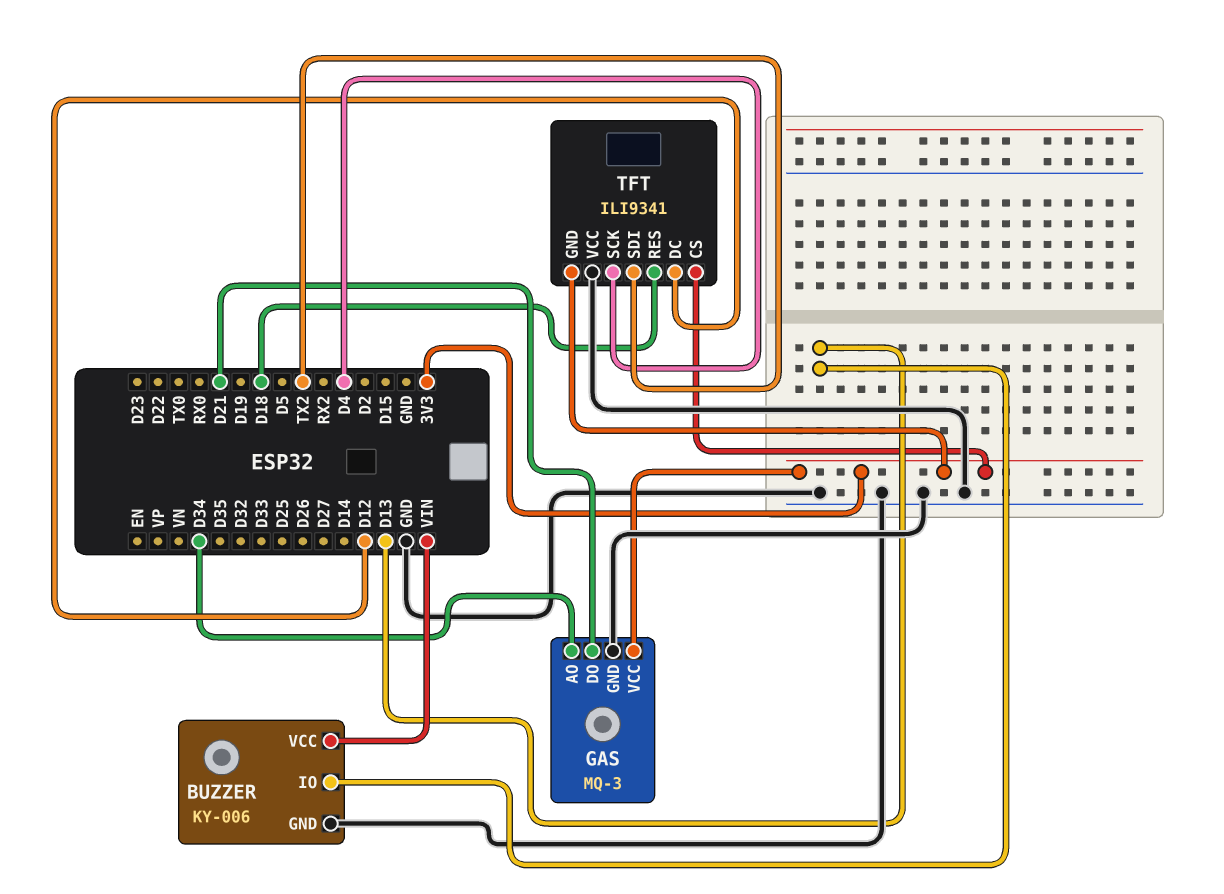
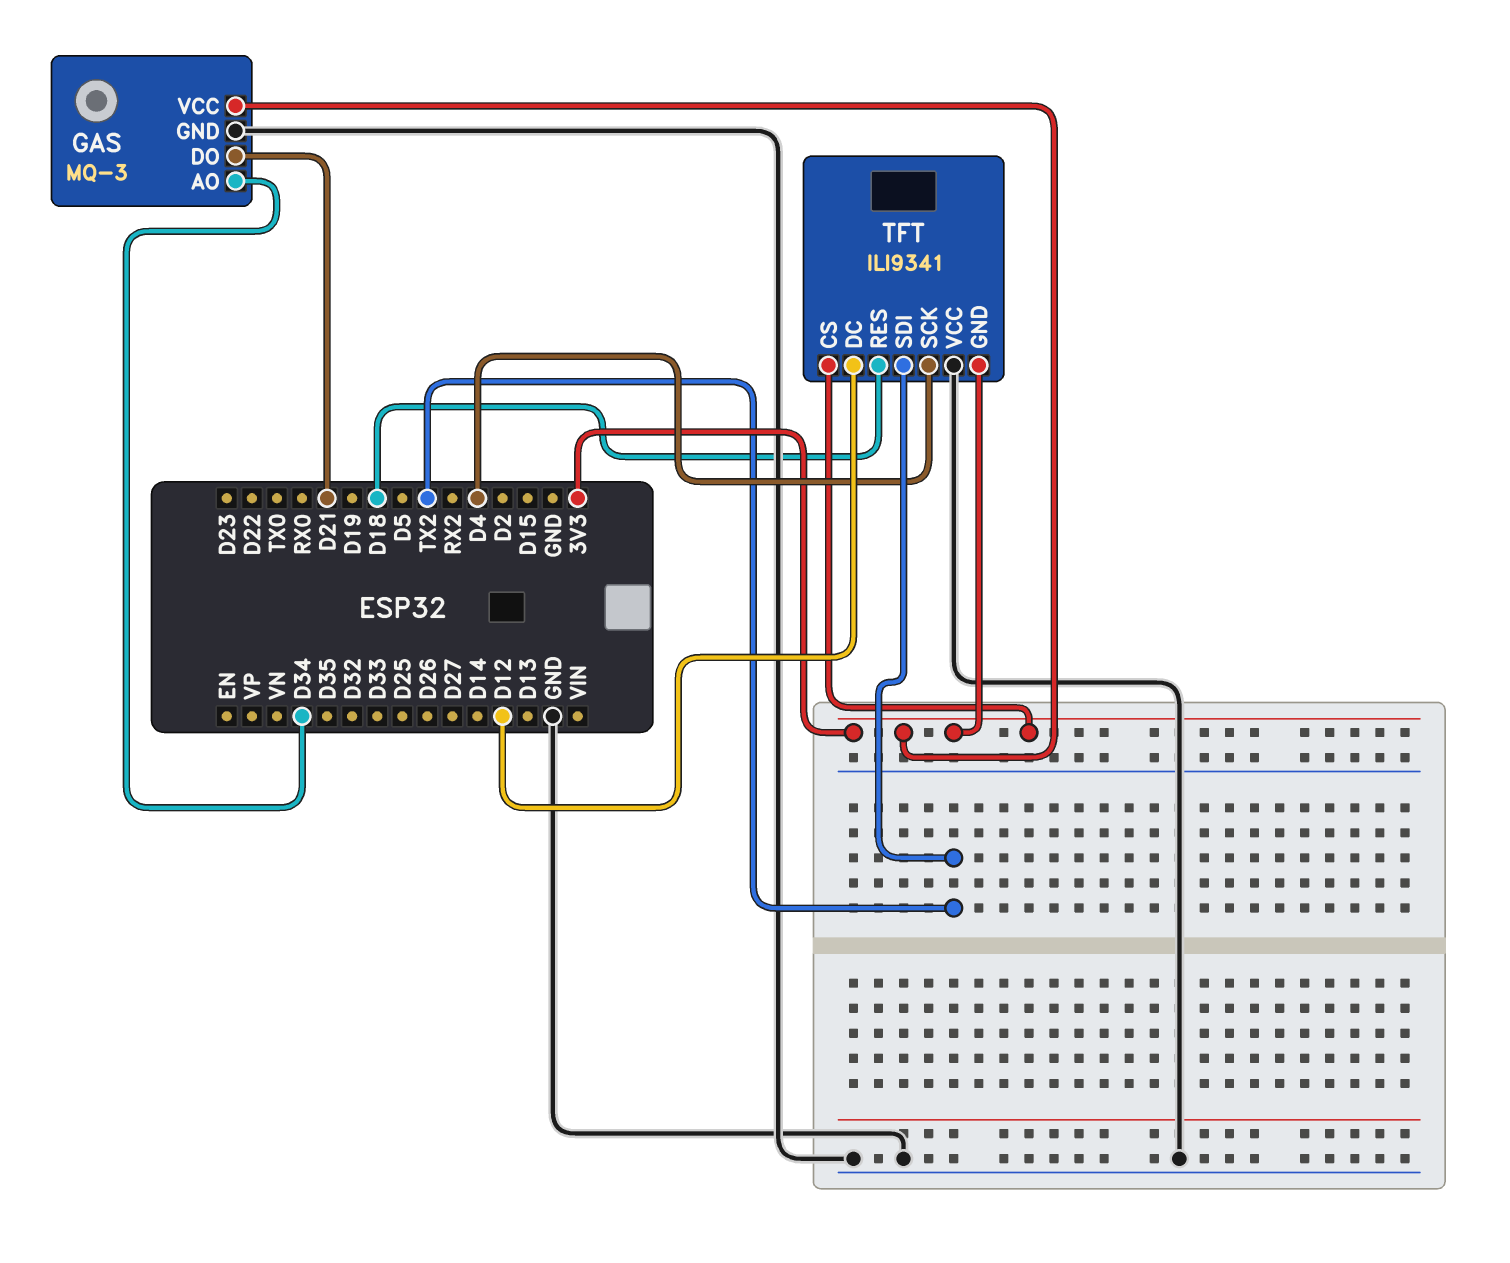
BUZZER: KY-006 -> none
BUZZER pin GND: GND -> none
BUZZER pin IO: D13 -> none
BUZZER pin VCC: VIN -> none

